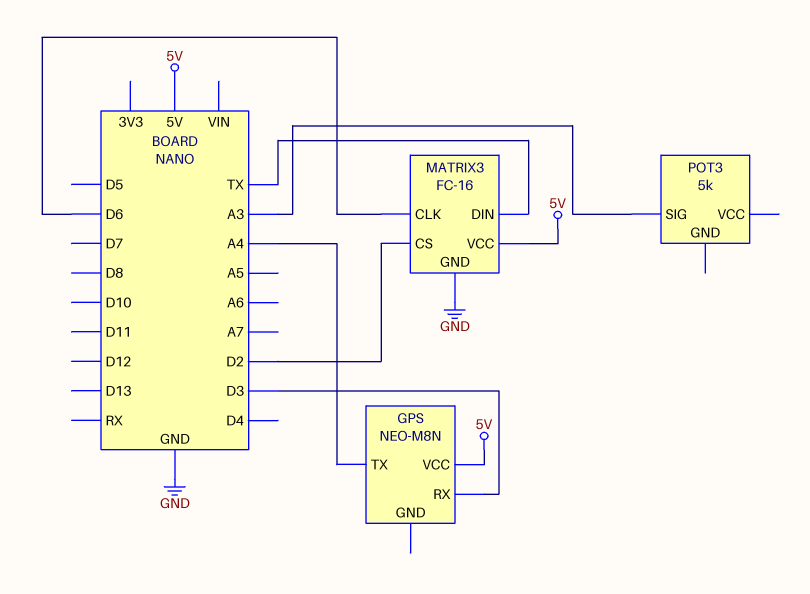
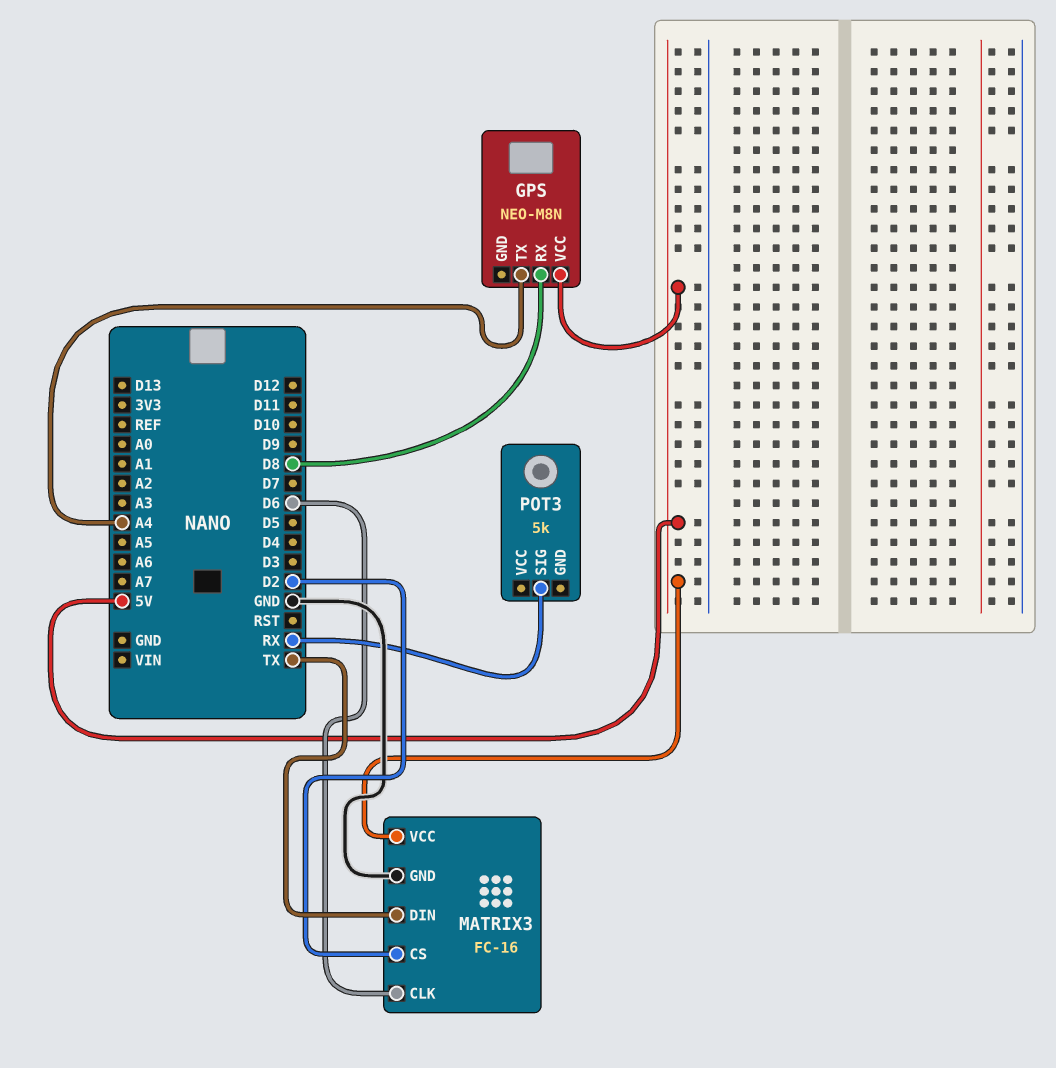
GPS pin RX: D3 -> D8
POT3 pin SIG: A3 -> RX

